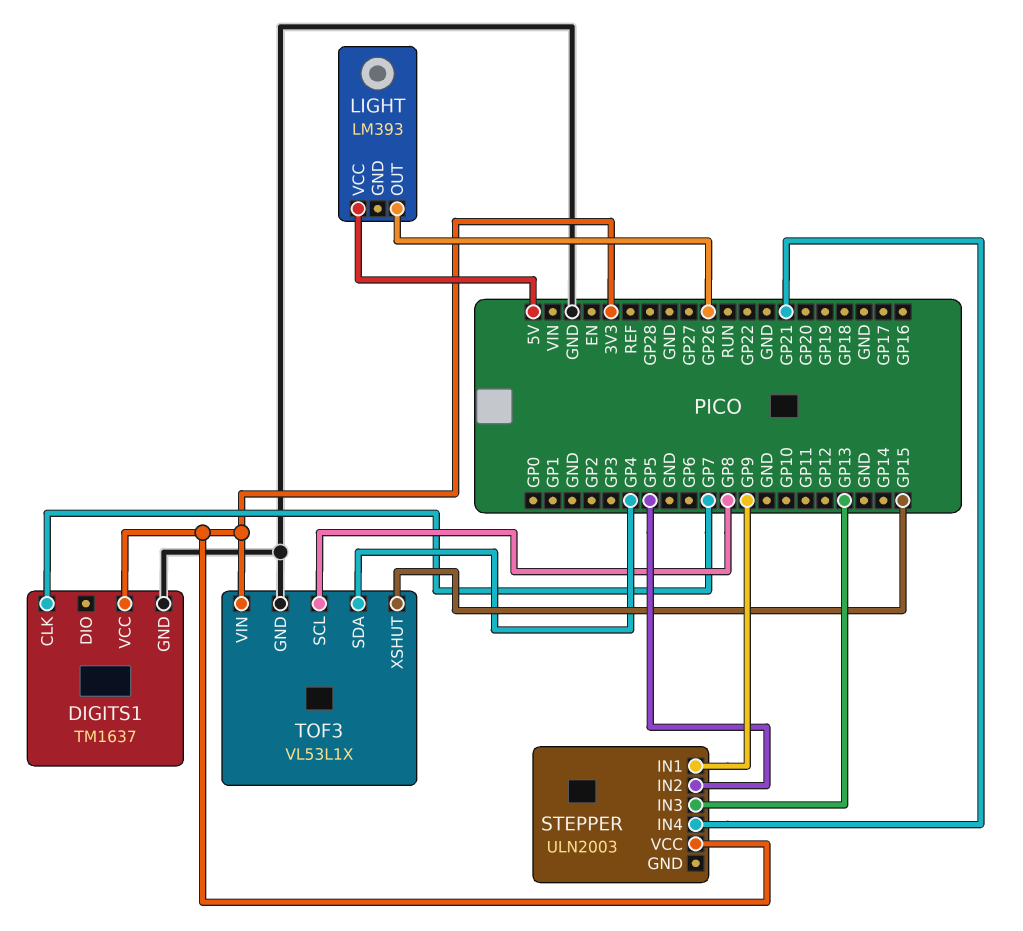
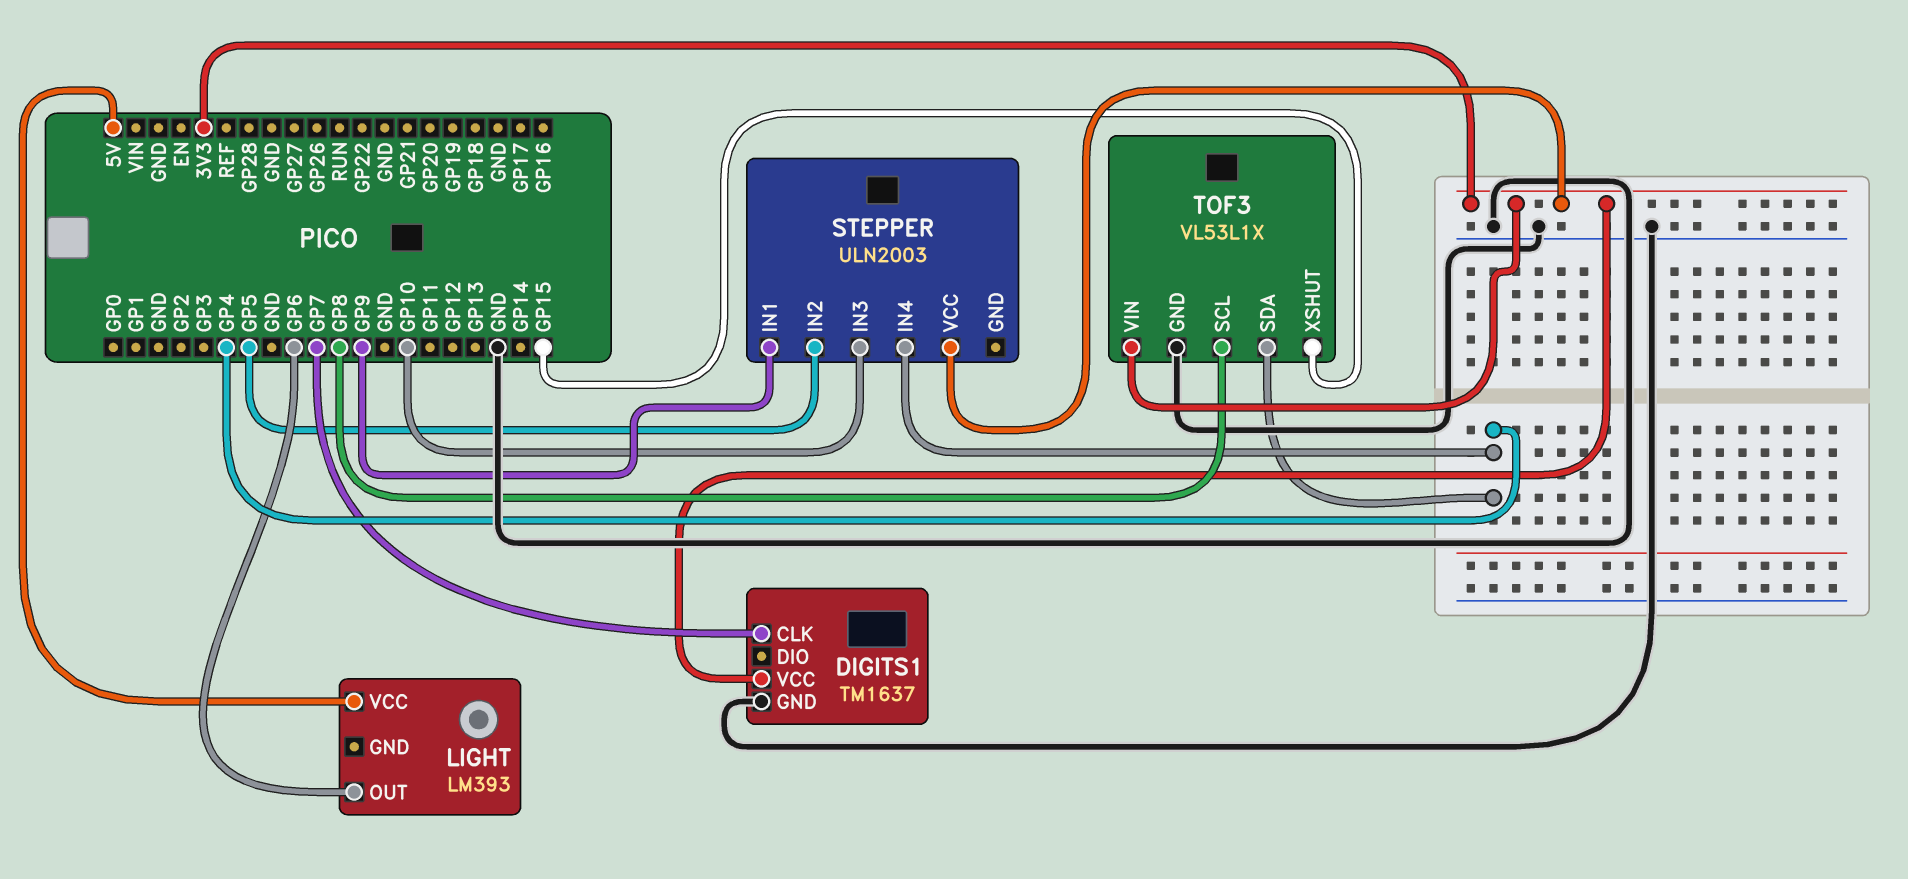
LIGHT pin OUT: GP26 -> GP6
STEPPER pin IN3: GP13 -> GP10
STEPPER pin IN4: GP21 -> GP4

